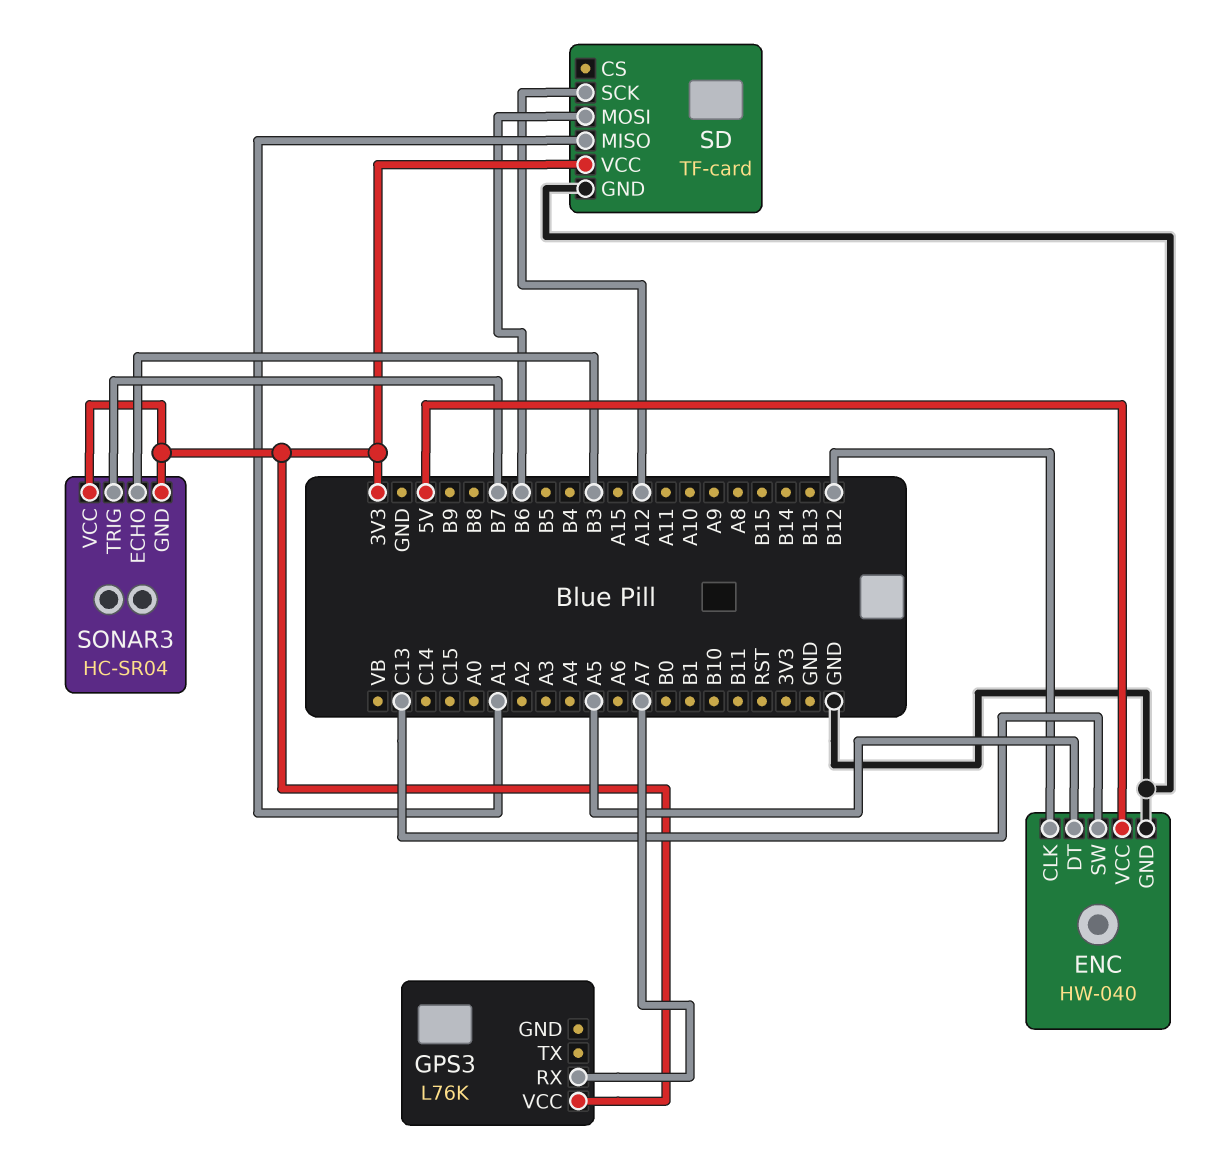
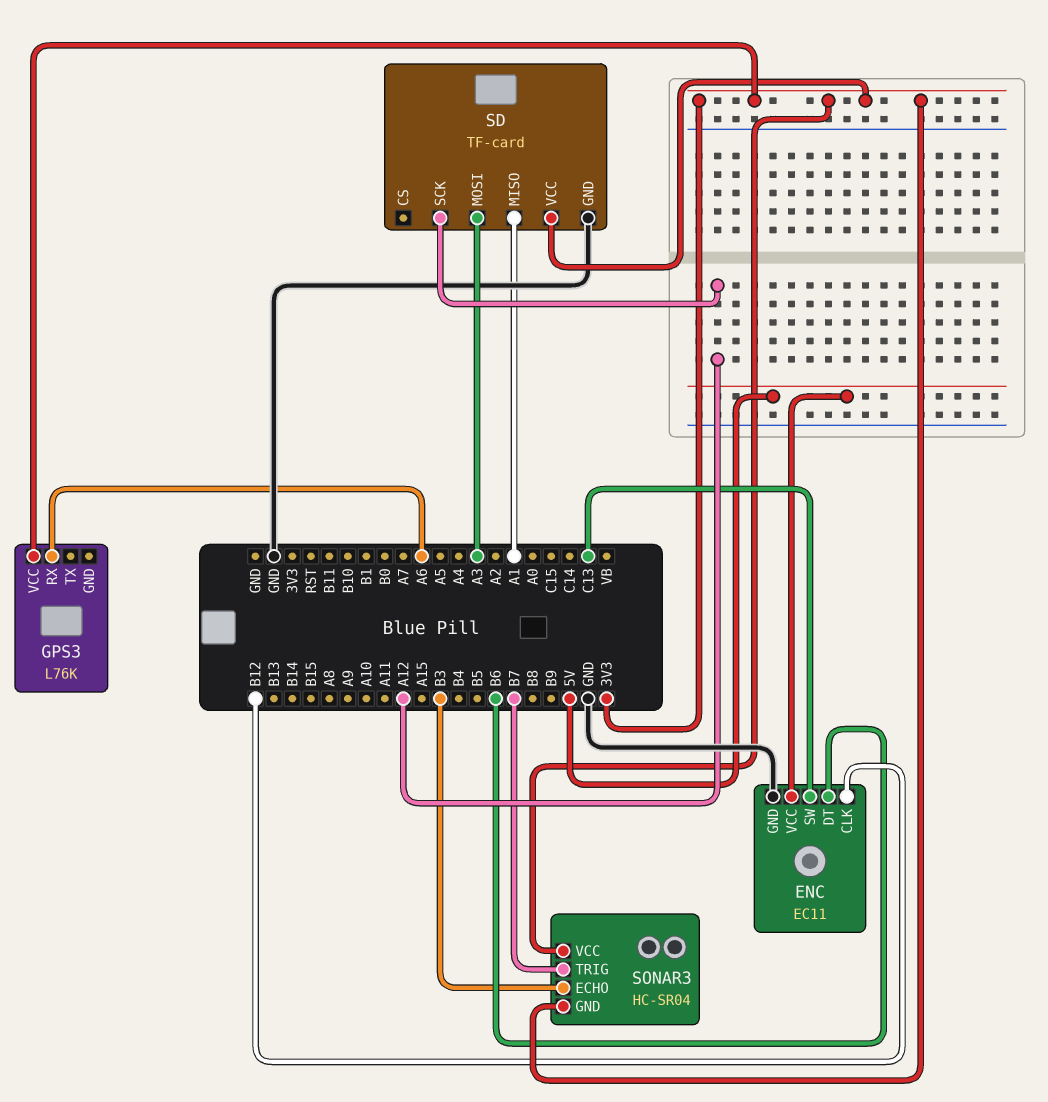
ENC: HW-040 -> EC11
ENC pin DT: A5 -> B6
GPS3 pin RX: A7 -> A6
SD pin MOSI: B6 -> A3

